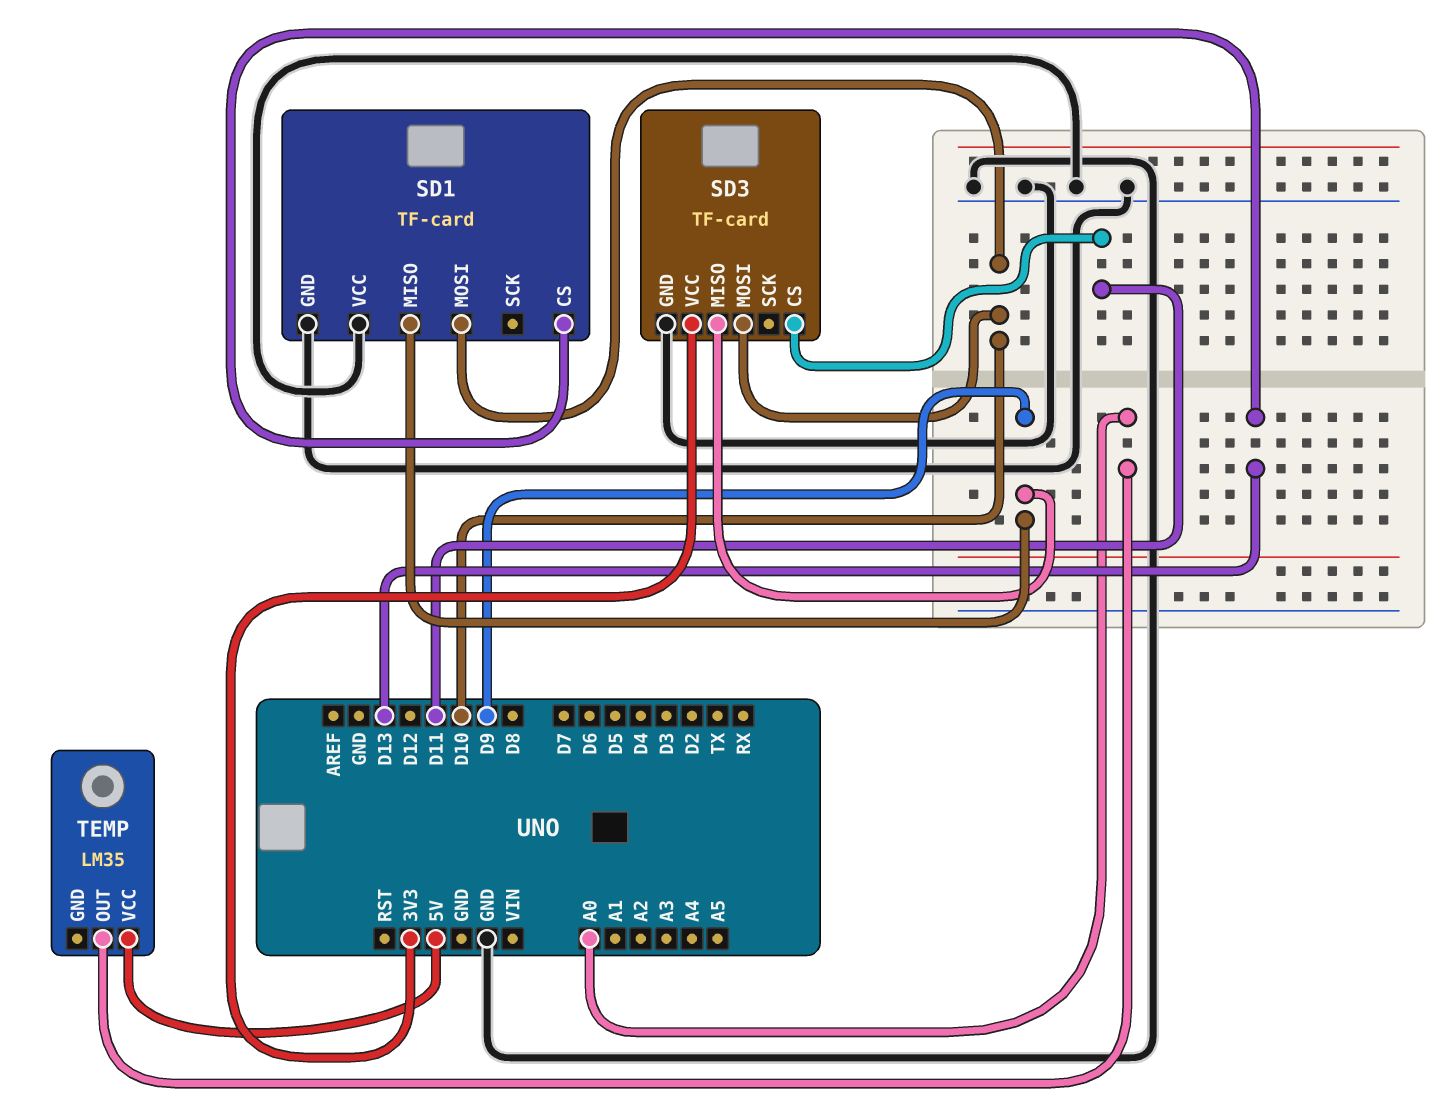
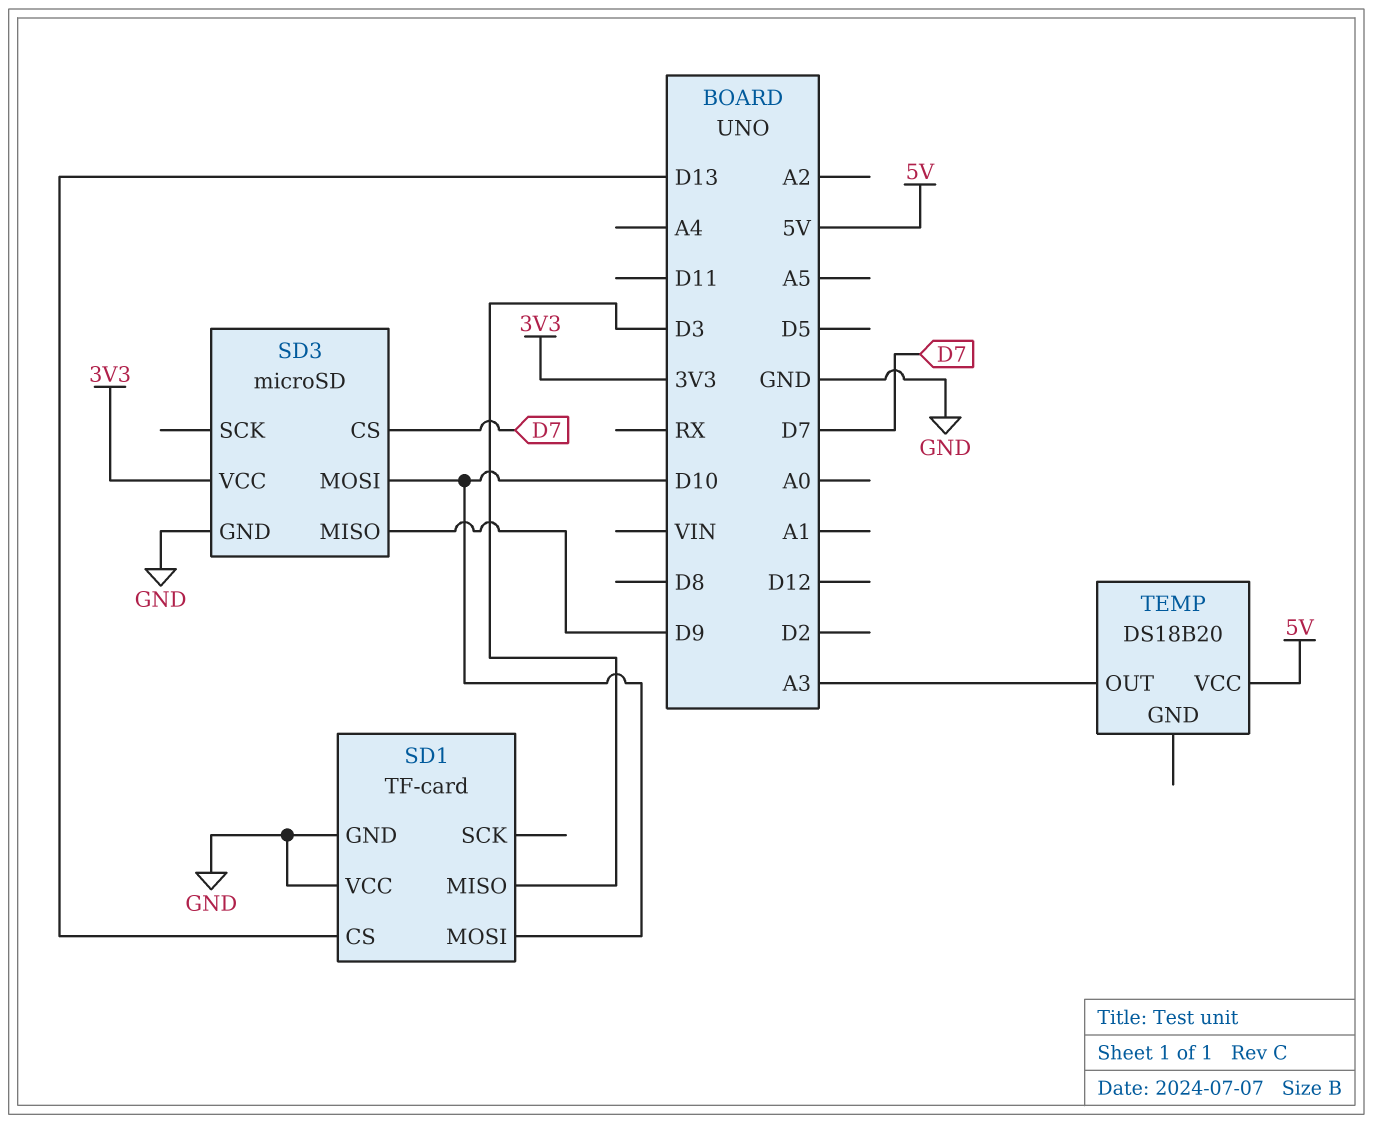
SD1 pin MISO: D9 -> D3
SD3: TF-card -> microSD
SD3 pin CS: D11 -> D7
TEMP: LM35 -> DS18B20
TEMP pin OUT: A0 -> A3

